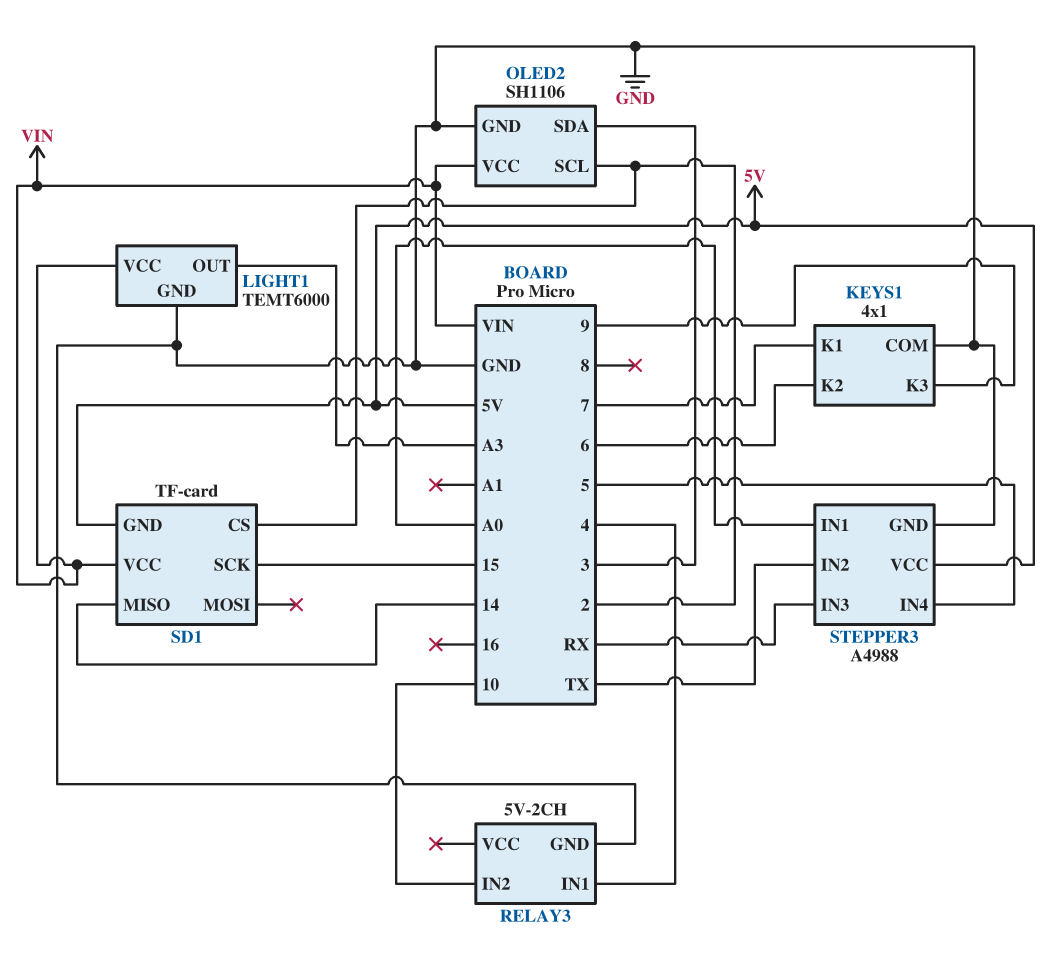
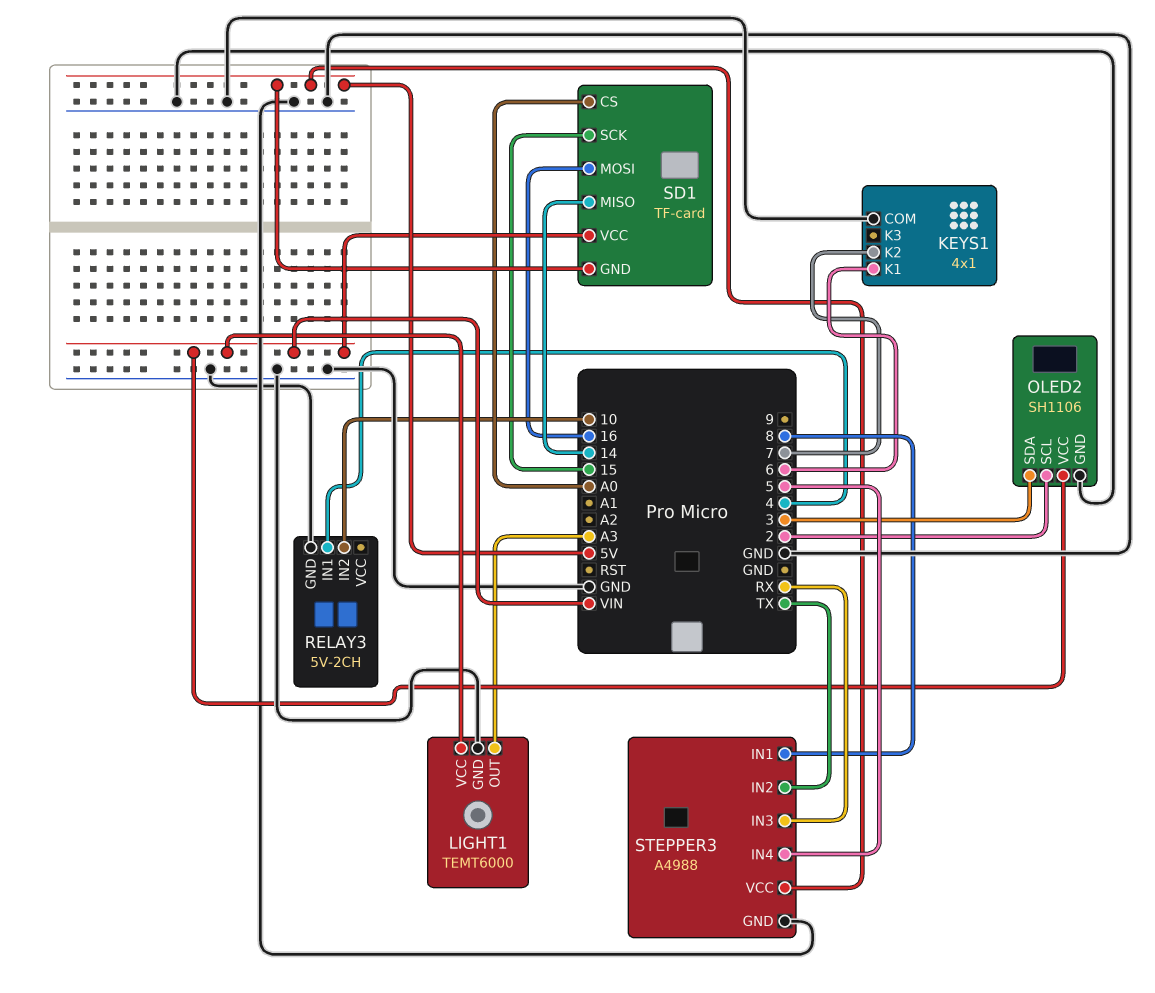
KEYS1 pin K1: 7 -> 6
KEYS1 pin K2: 6 -> 7
KEYS1 pin K3: 9 -> none
SD1 pin CS: 2 -> A0
SD1 pin MOSI: none -> 16
STEPPER3 pin IN1: A0 -> 8

